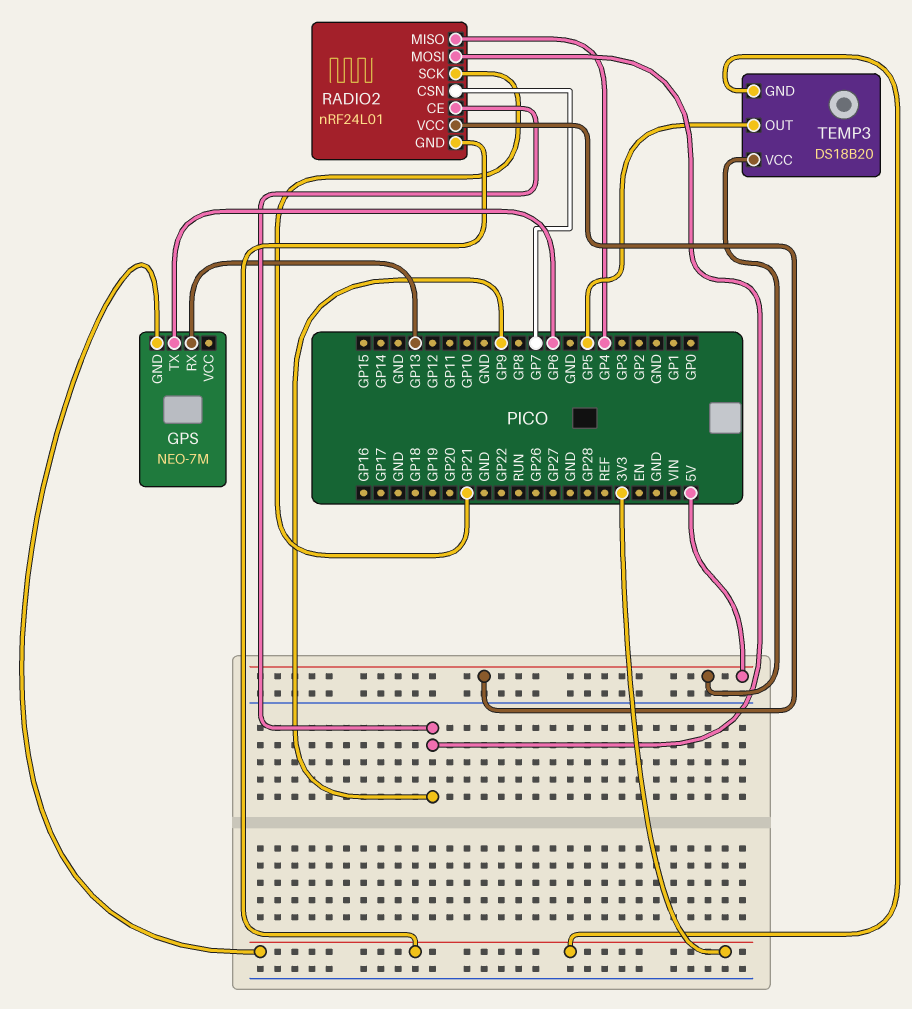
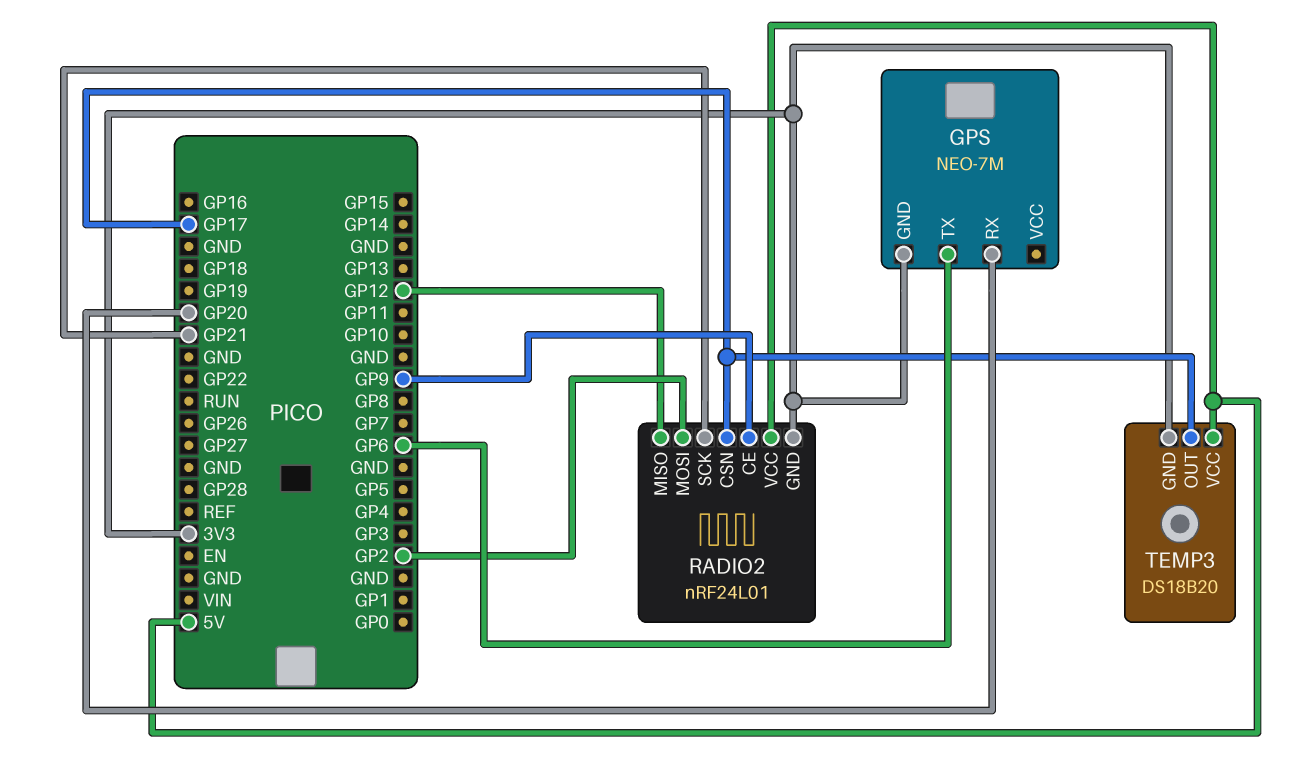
GPS pin RX: GP13 -> GP20
RADIO2 pin CSN: GP7 -> GP17
RADIO2 pin MISO: GP4 -> GP12
RADIO2 pin MOSI: GP9 -> GP2
TEMP3 pin OUT: GP5 -> GP17

